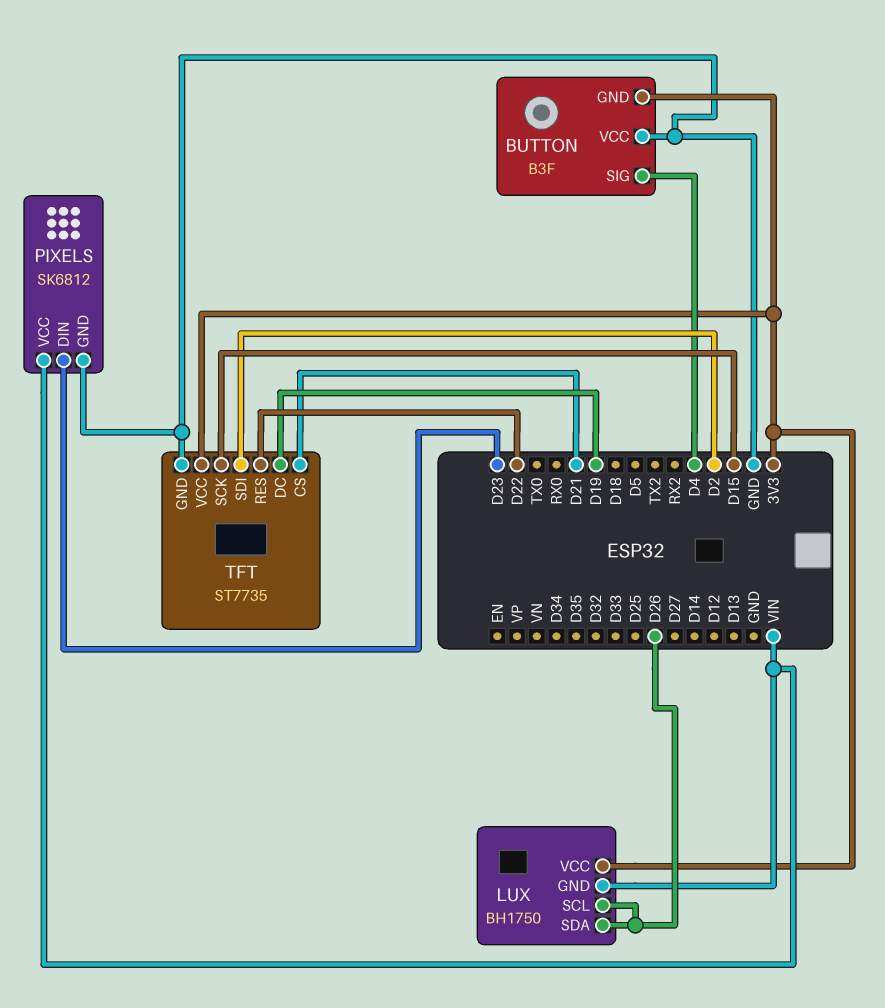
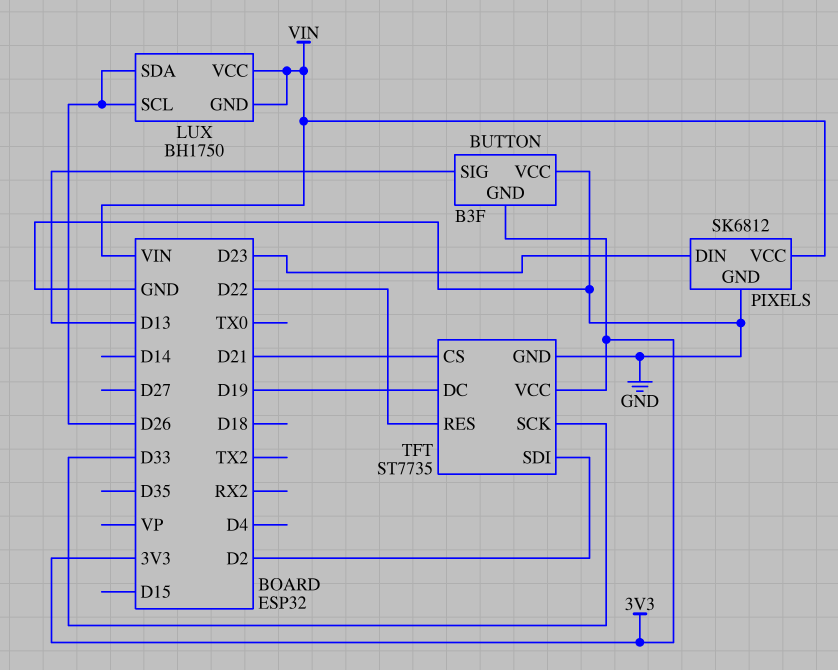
BUTTON pin SIG: D4 -> D13
LUX pin VCC: 3V3 -> VIN
TFT pin SCK: D15 -> D33

